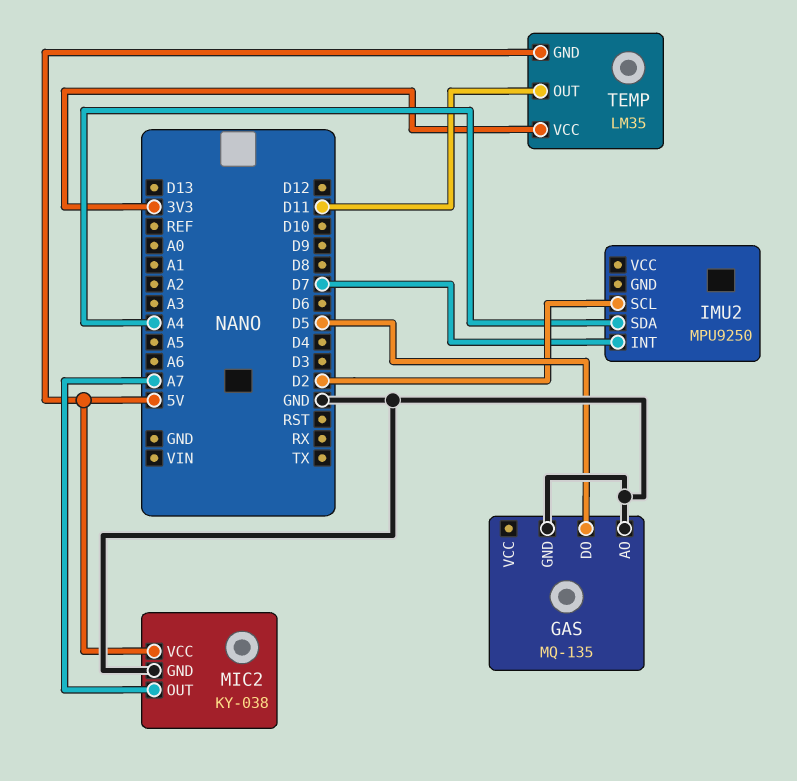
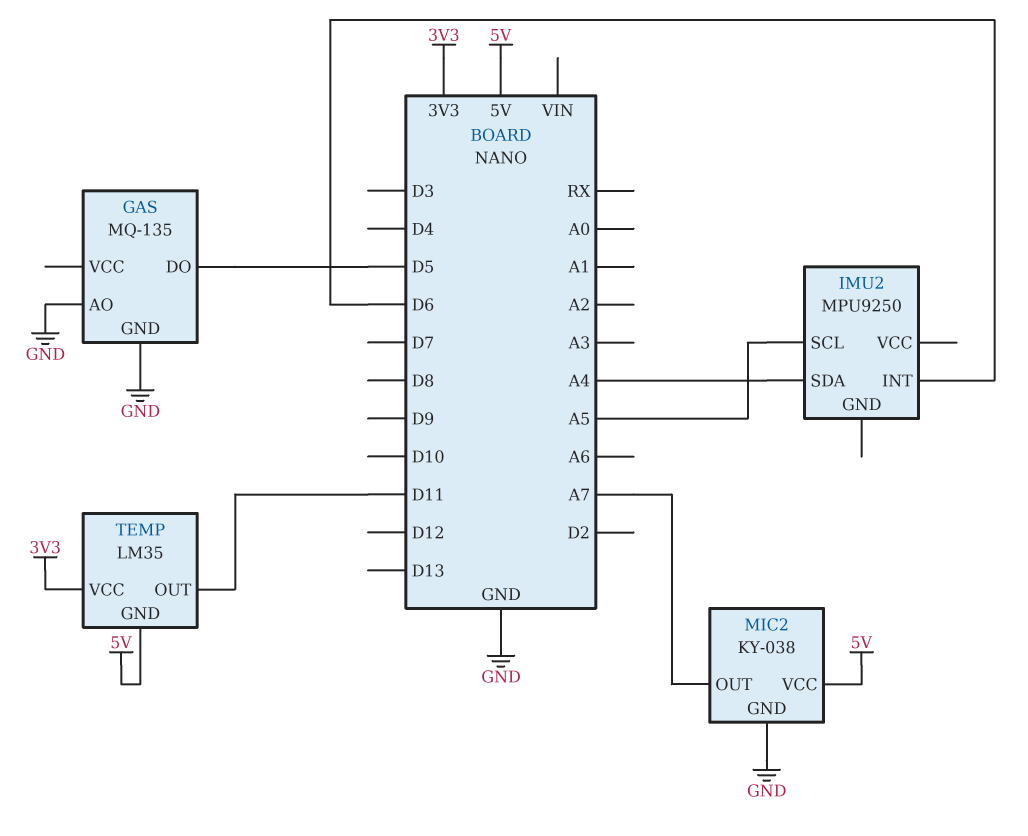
IMU2 pin INT: D7 -> D6
IMU2 pin SCL: D2 -> A5

